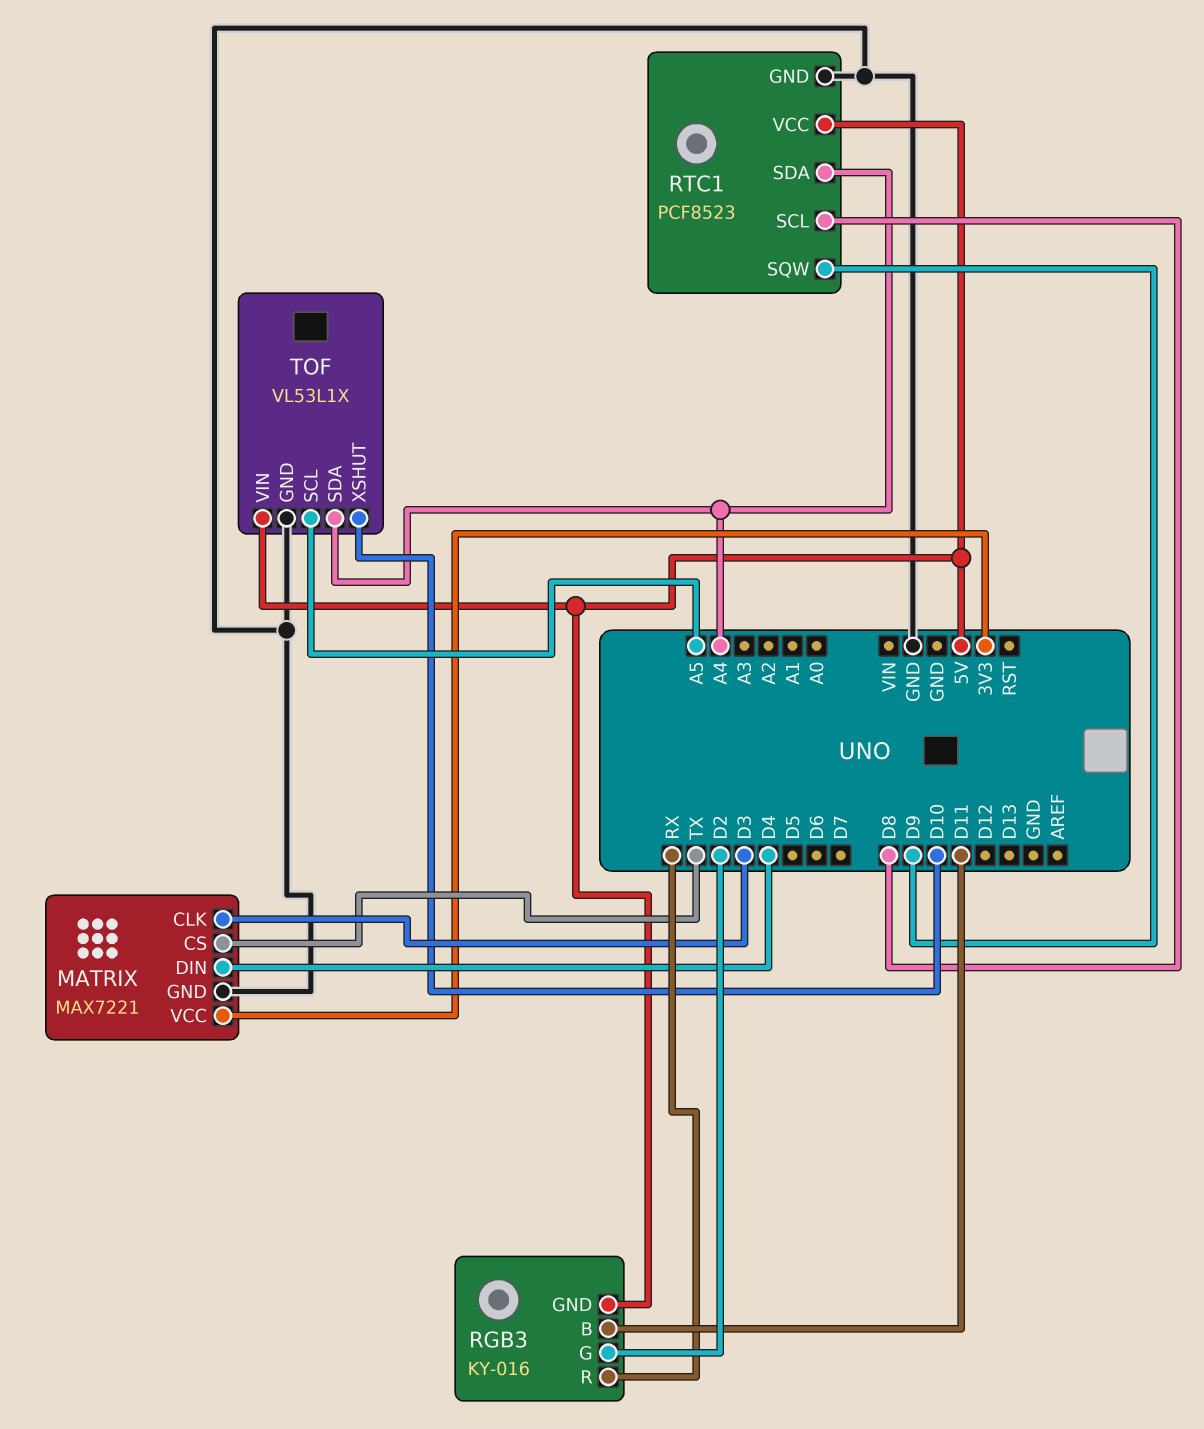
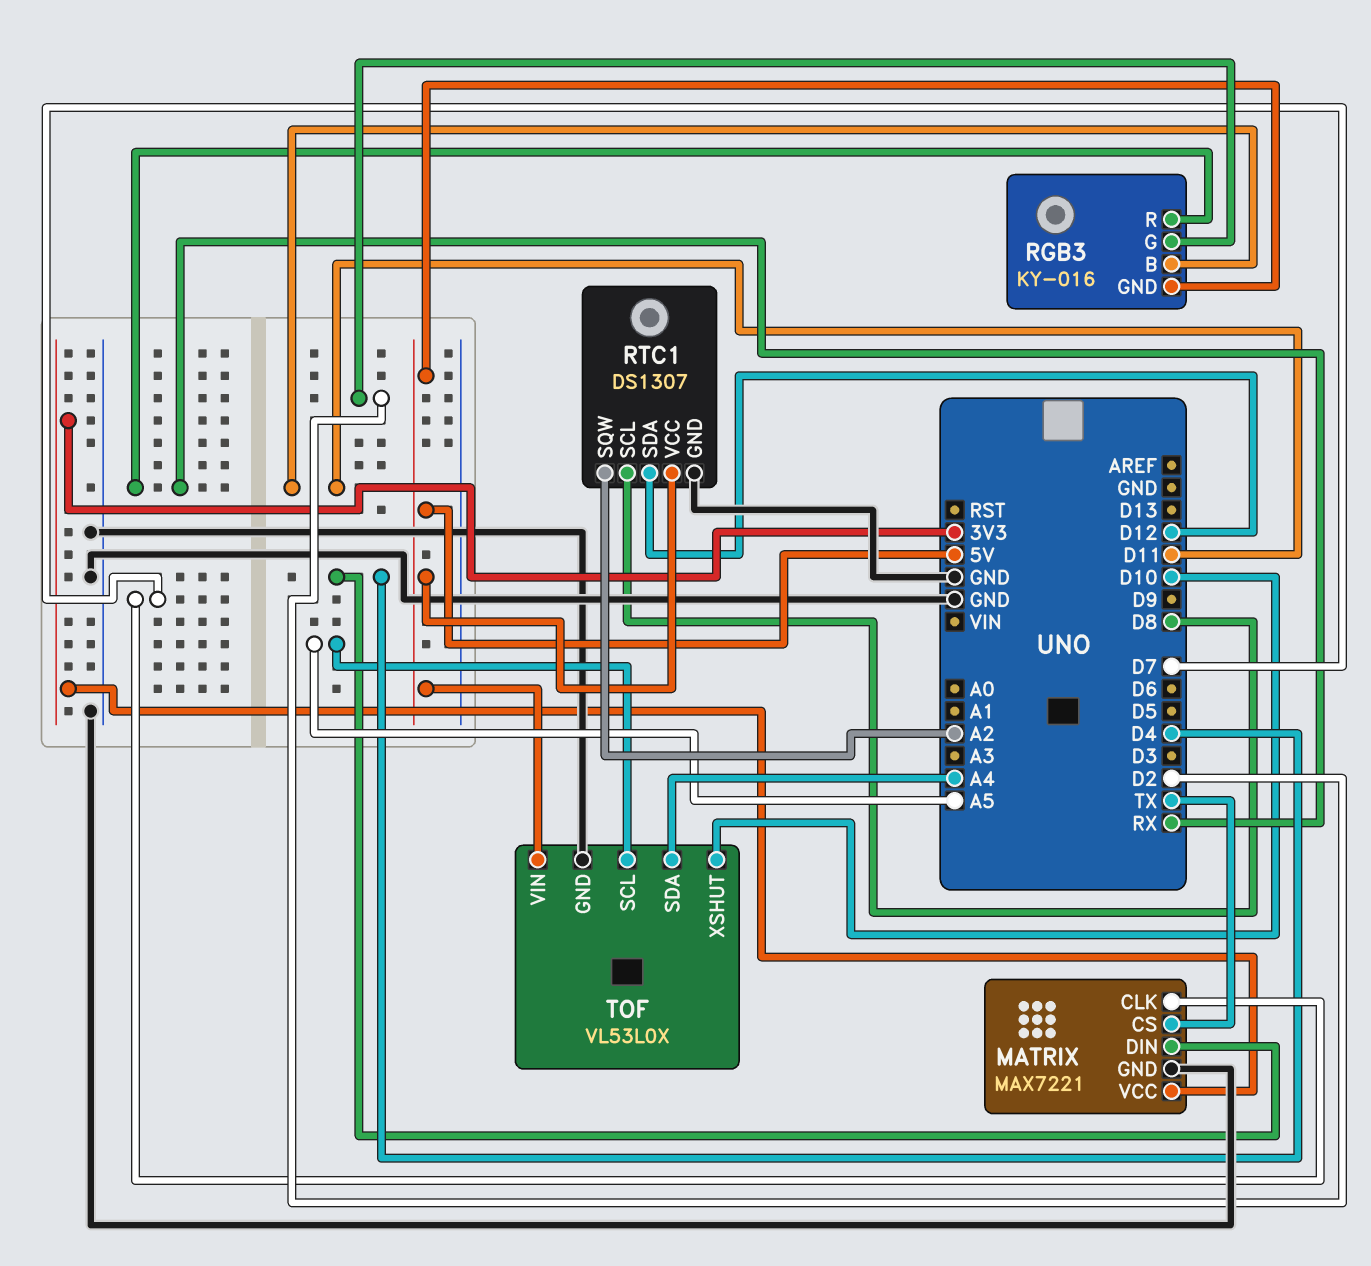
MATRIX pin CLK: D3 -> D7
RTC1: PCF8523 -> DS1307
RTC1 pin SDA: A4 -> D12
RTC1 pin SQW: D9 -> A2
TOF: VL53L1X -> VL53L0X

